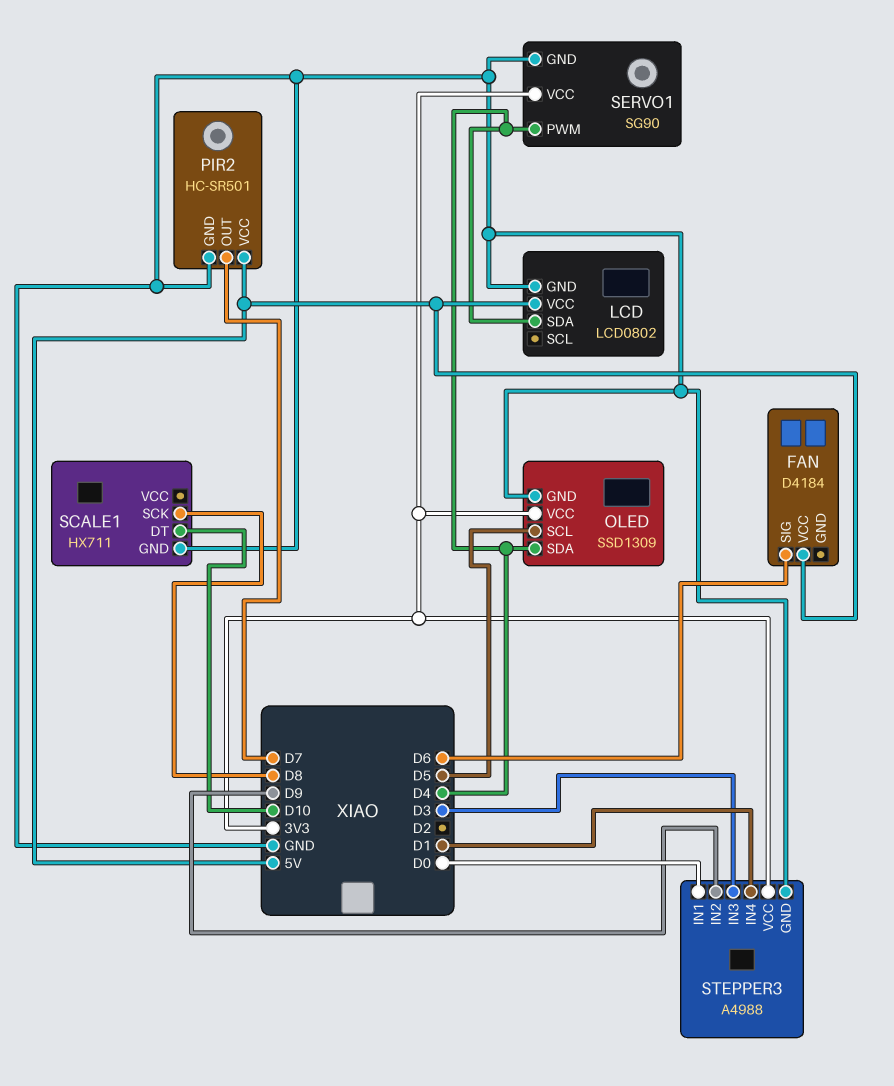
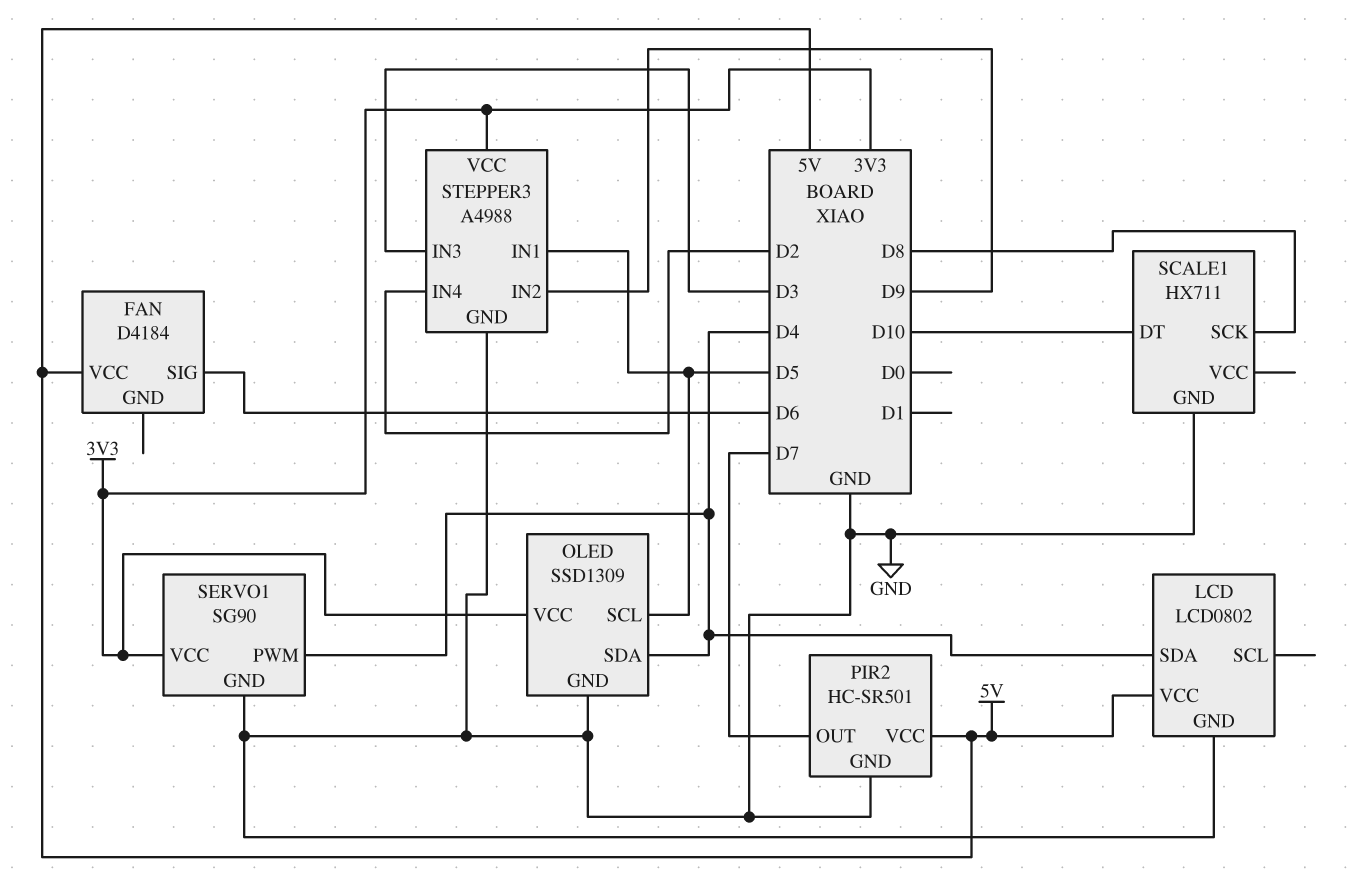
STEPPER3 pin IN1: D0 -> D5
STEPPER3 pin IN4: D1 -> D2

